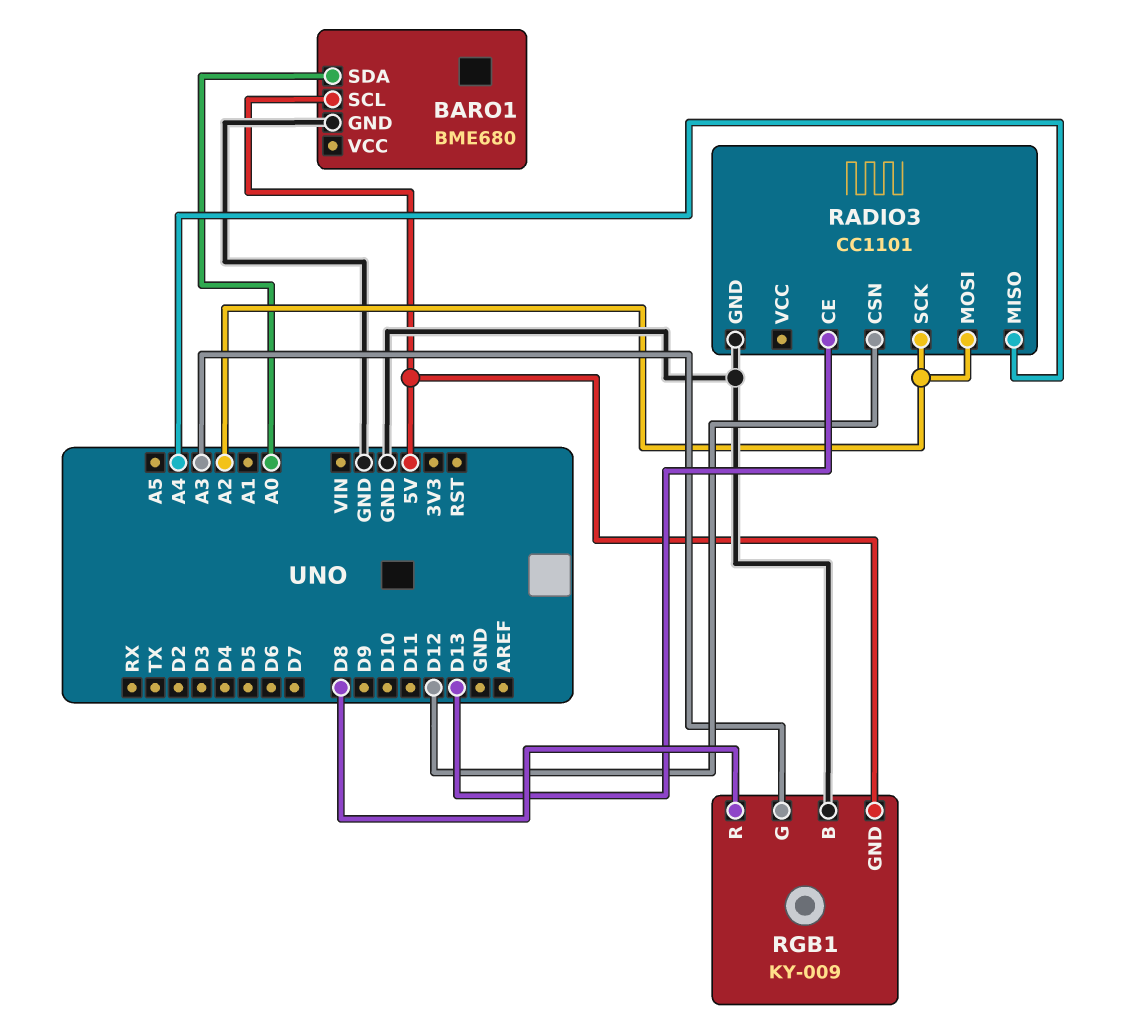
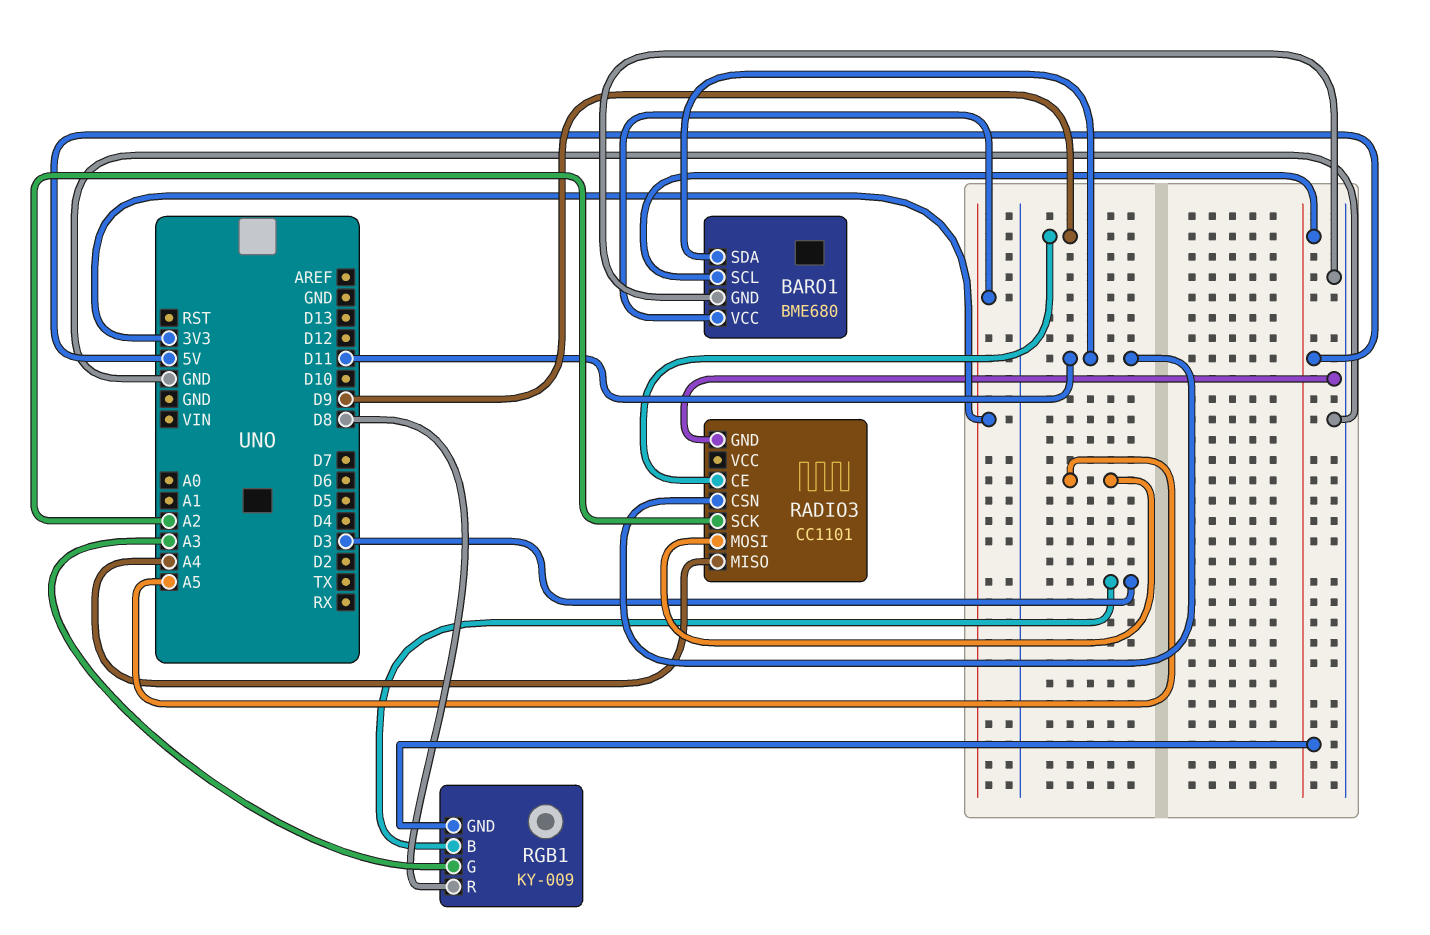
BARO1 pin SDA: A0 -> D11
BARO1 pin VCC: none -> 3V3
RADIO3 pin CE: D13 -> D9
RADIO3 pin CSN: D12 -> D11
RADIO3 pin MOSI: A2 -> A5
RGB1 pin B: GND -> D3

